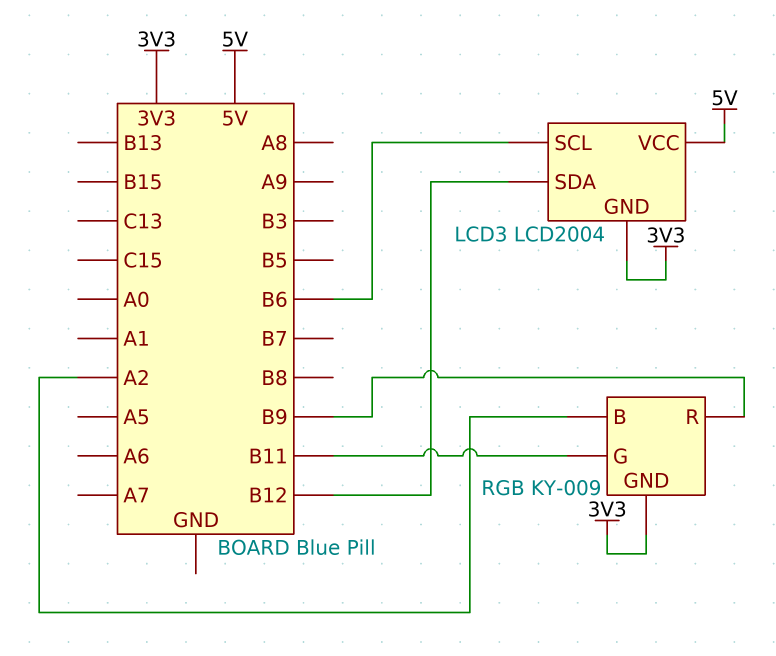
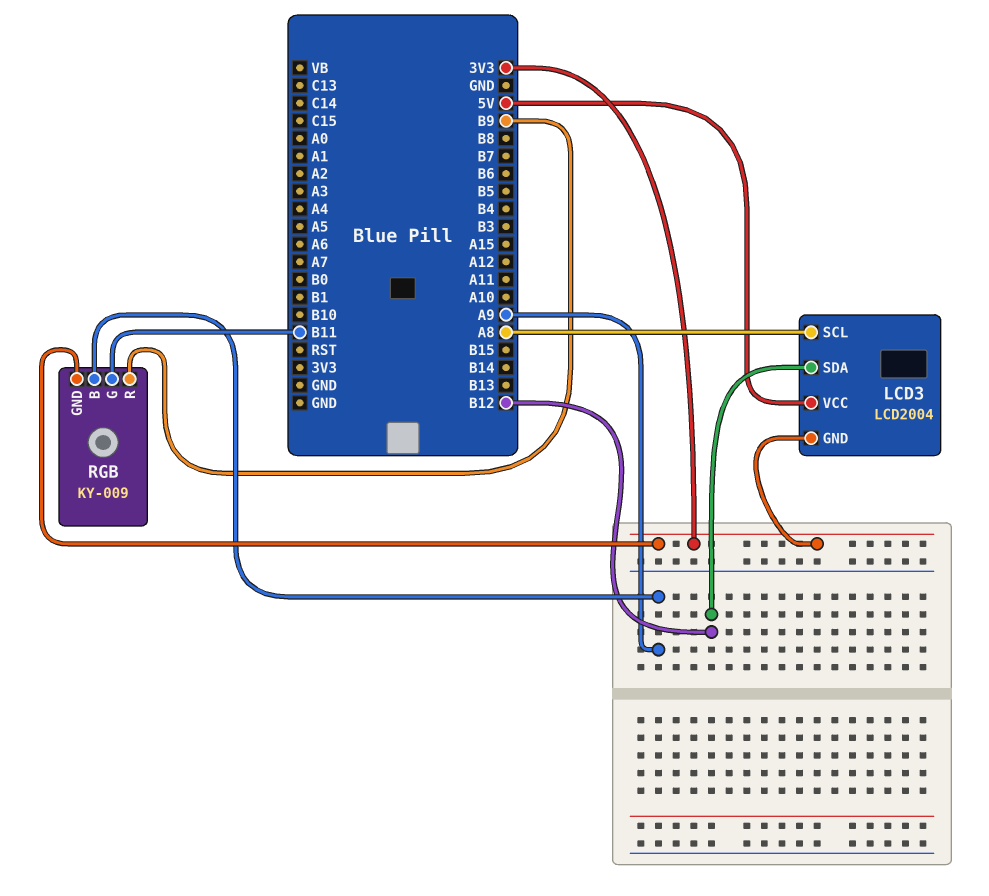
LCD3 pin SCL: B6 -> A8
RGB pin B: A2 -> A9

